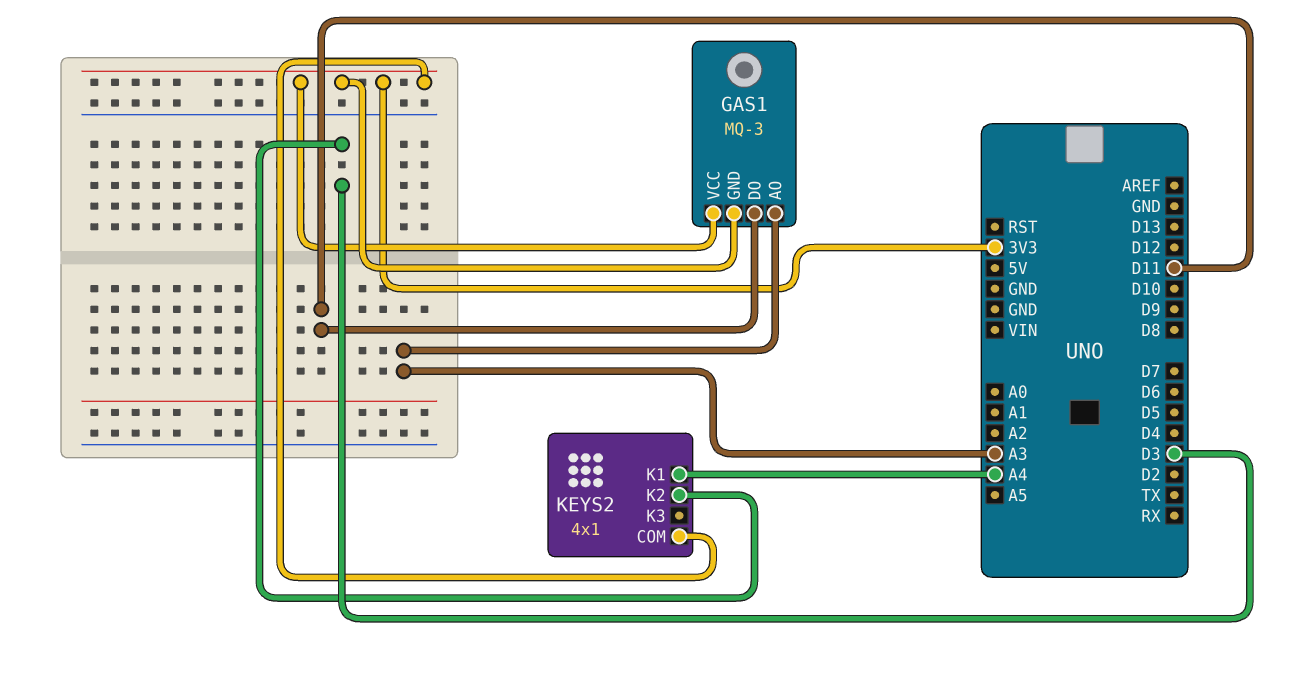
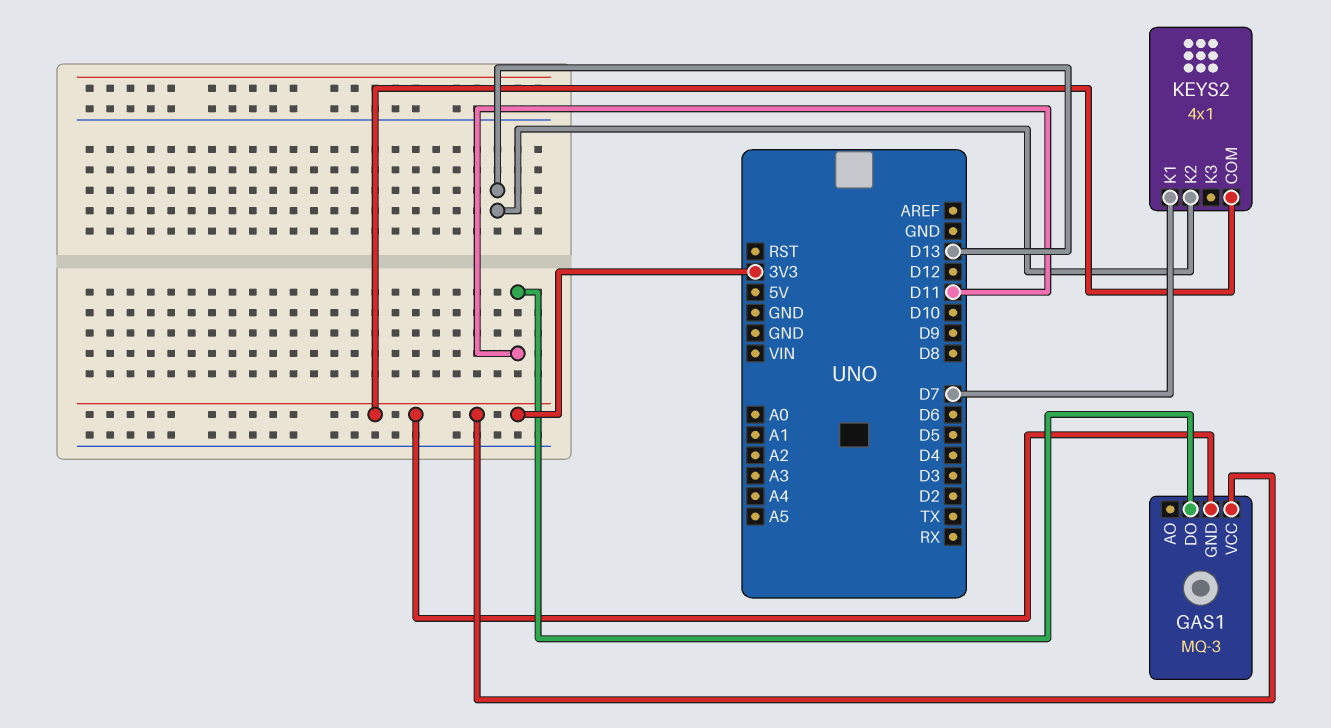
GAS1 pin AO: A3 -> none
KEYS2 pin K1: A4 -> D7
KEYS2 pin K2: D3 -> D13

